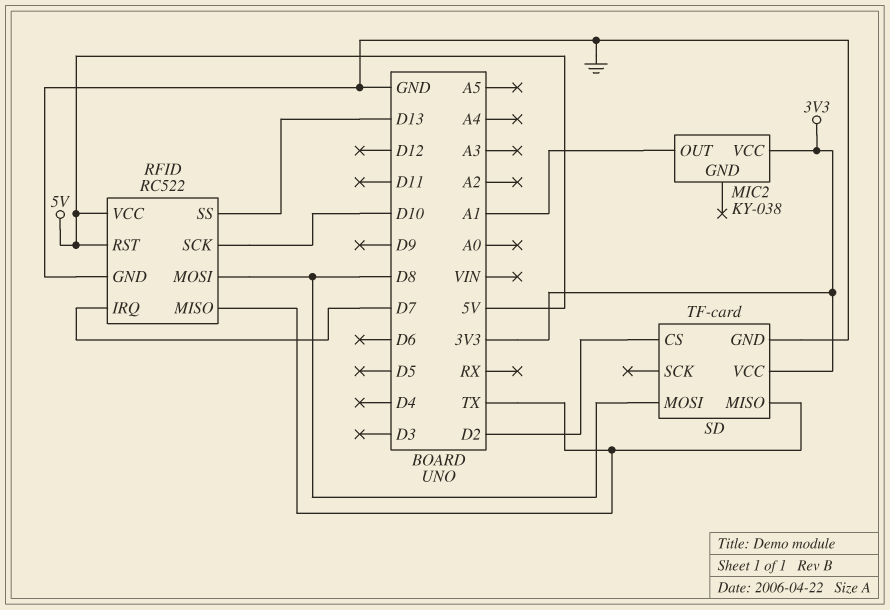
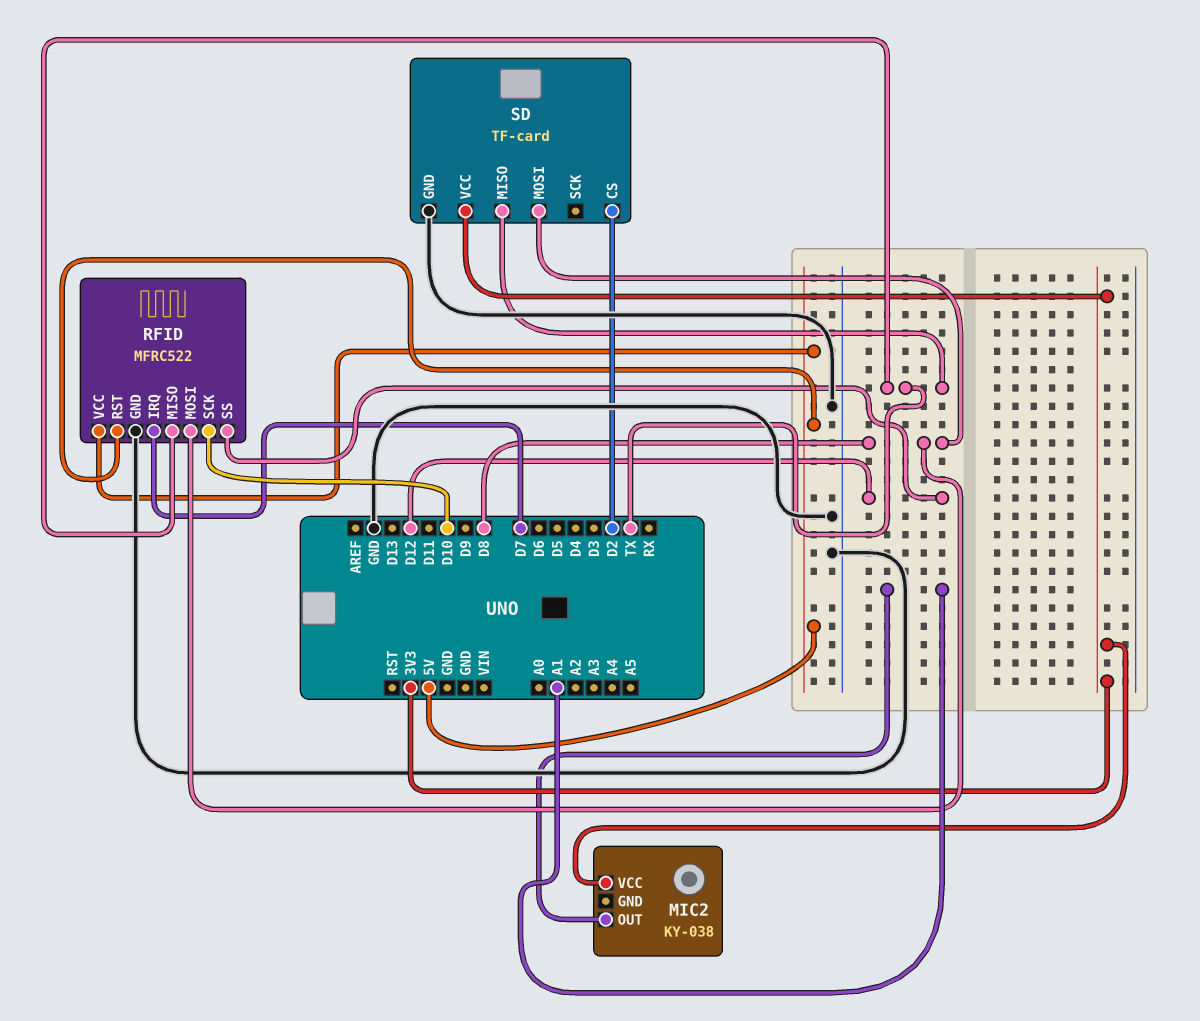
RFID: RC522 -> MFRC522
RFID pin SS: D13 -> D12

